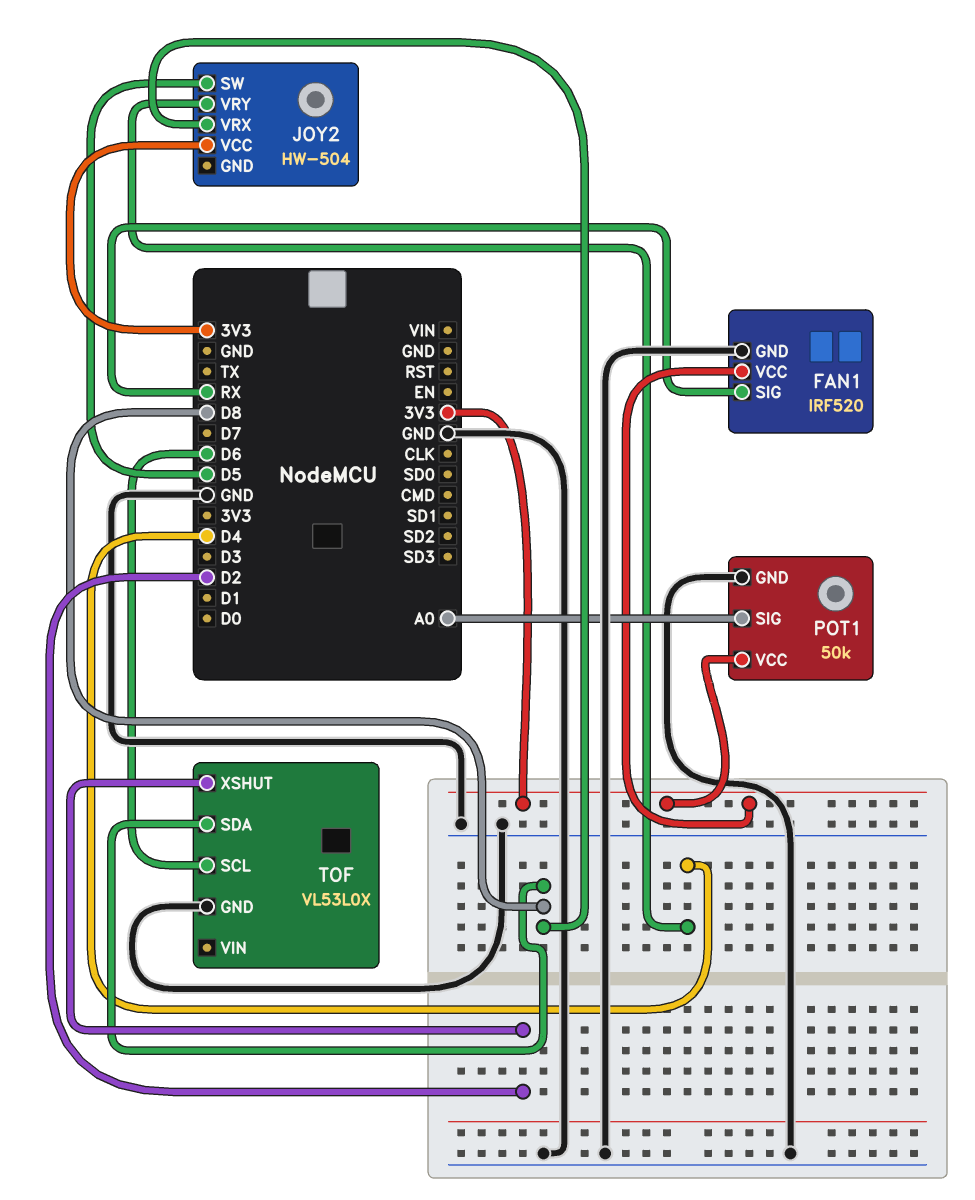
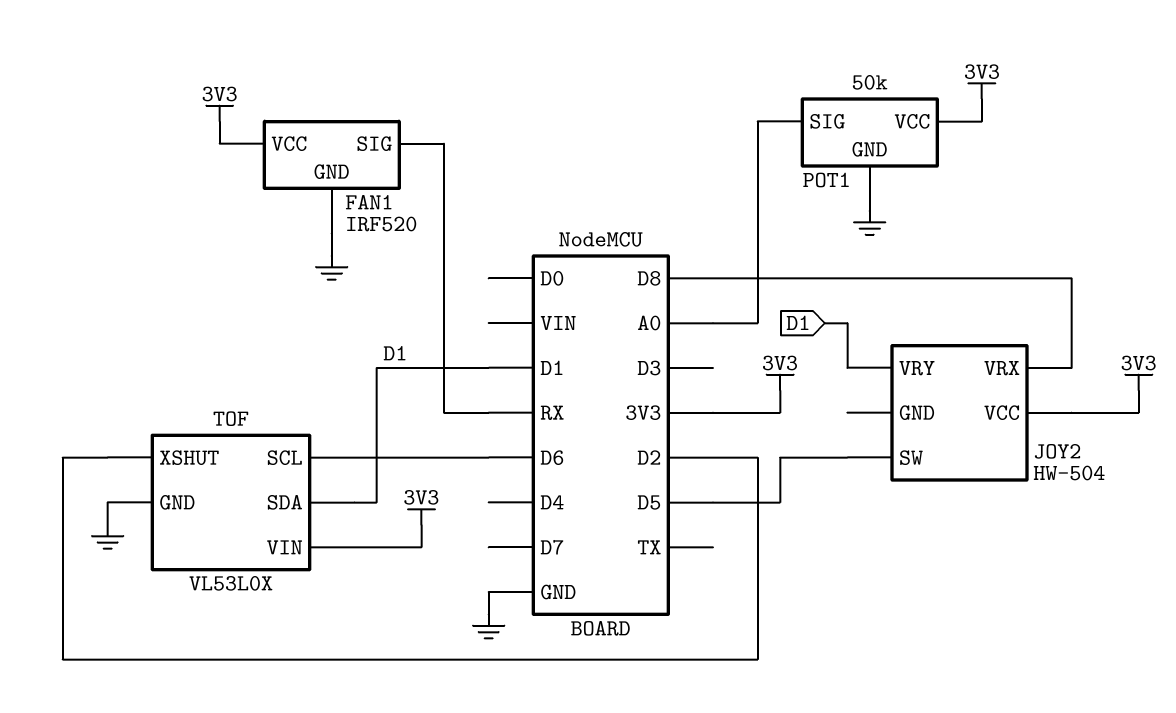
JOY2 pin VRY: D4 -> D1
TOF pin SDA: D8 -> D1
TOF pin VIN: none -> 3V3

